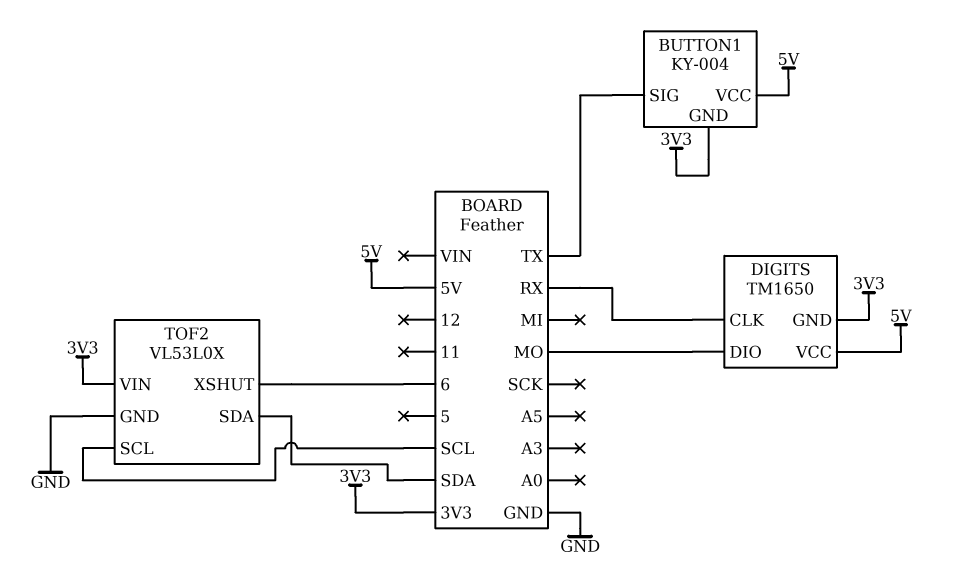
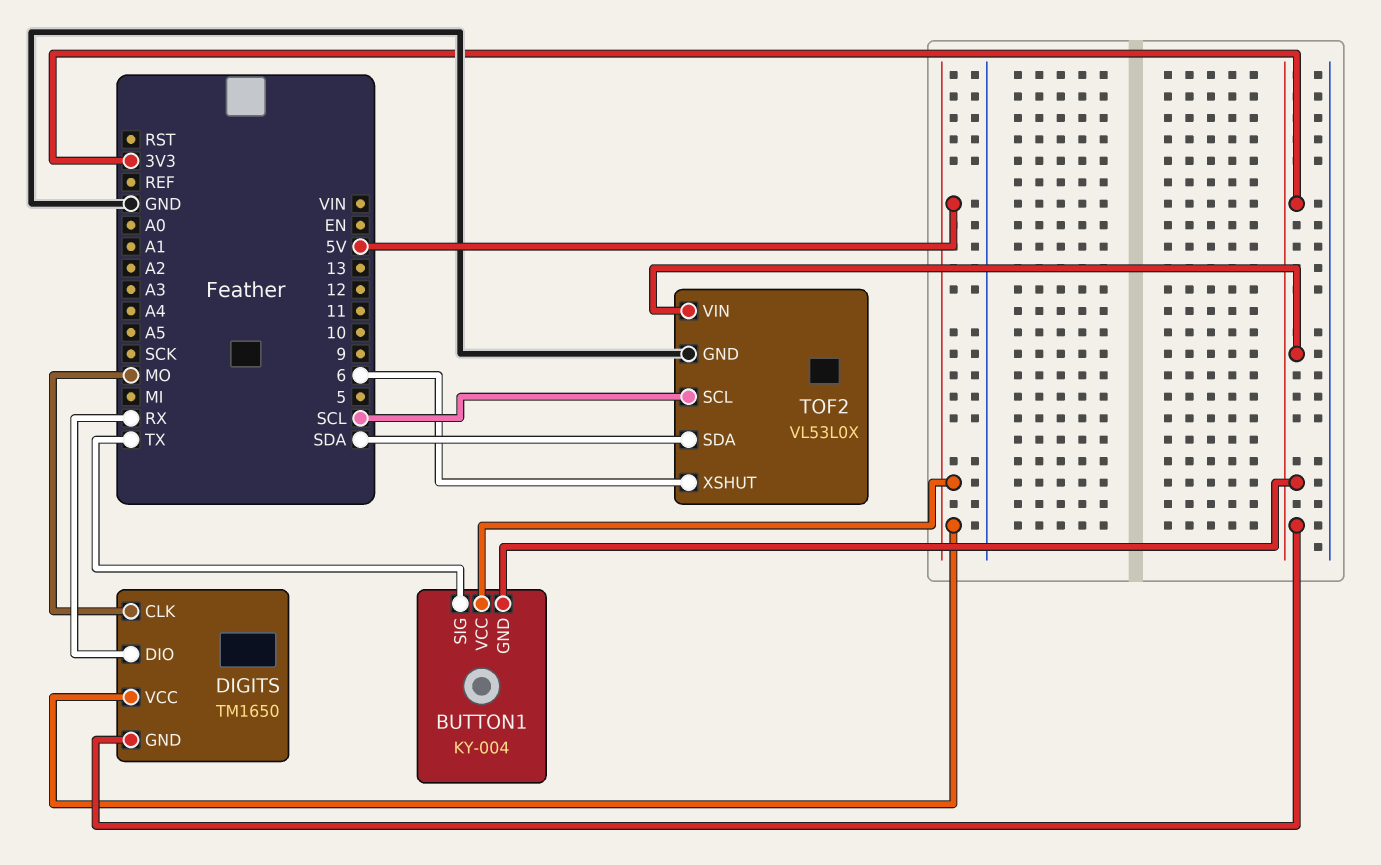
DIGITS pin CLK: RX -> MO
DIGITS pin DIO: MO -> RX

